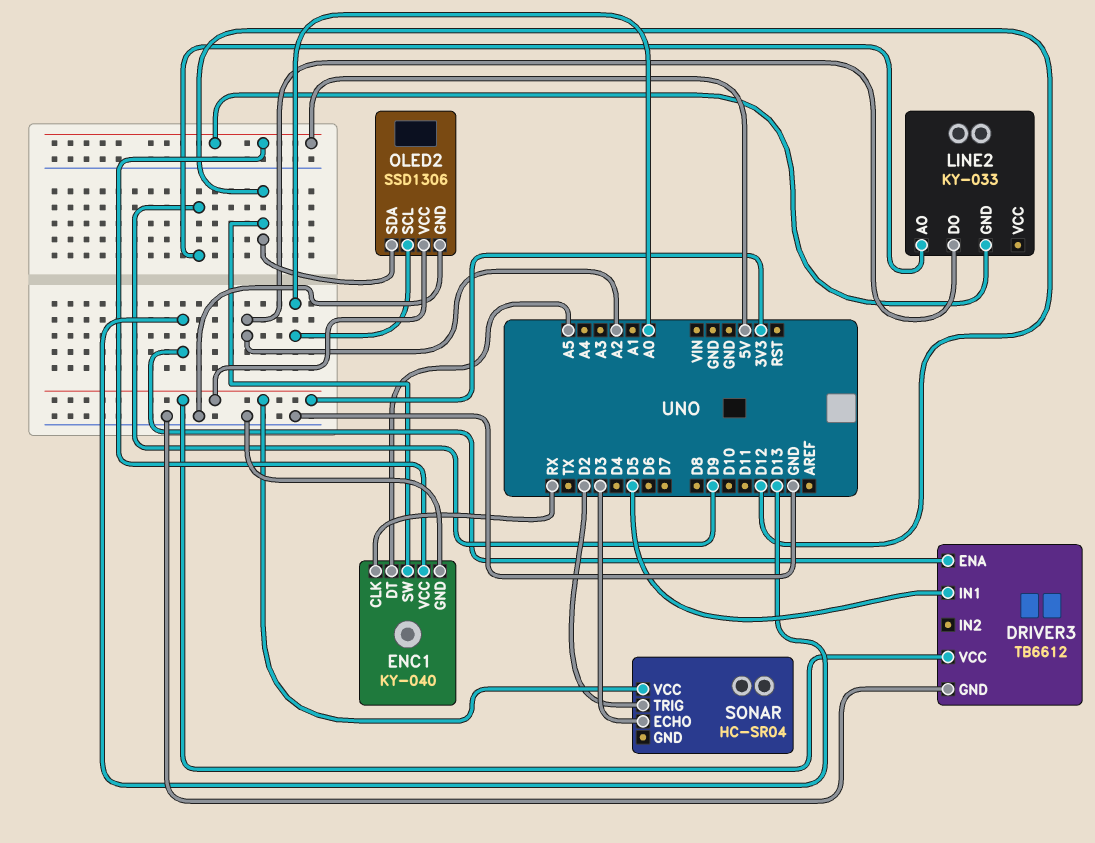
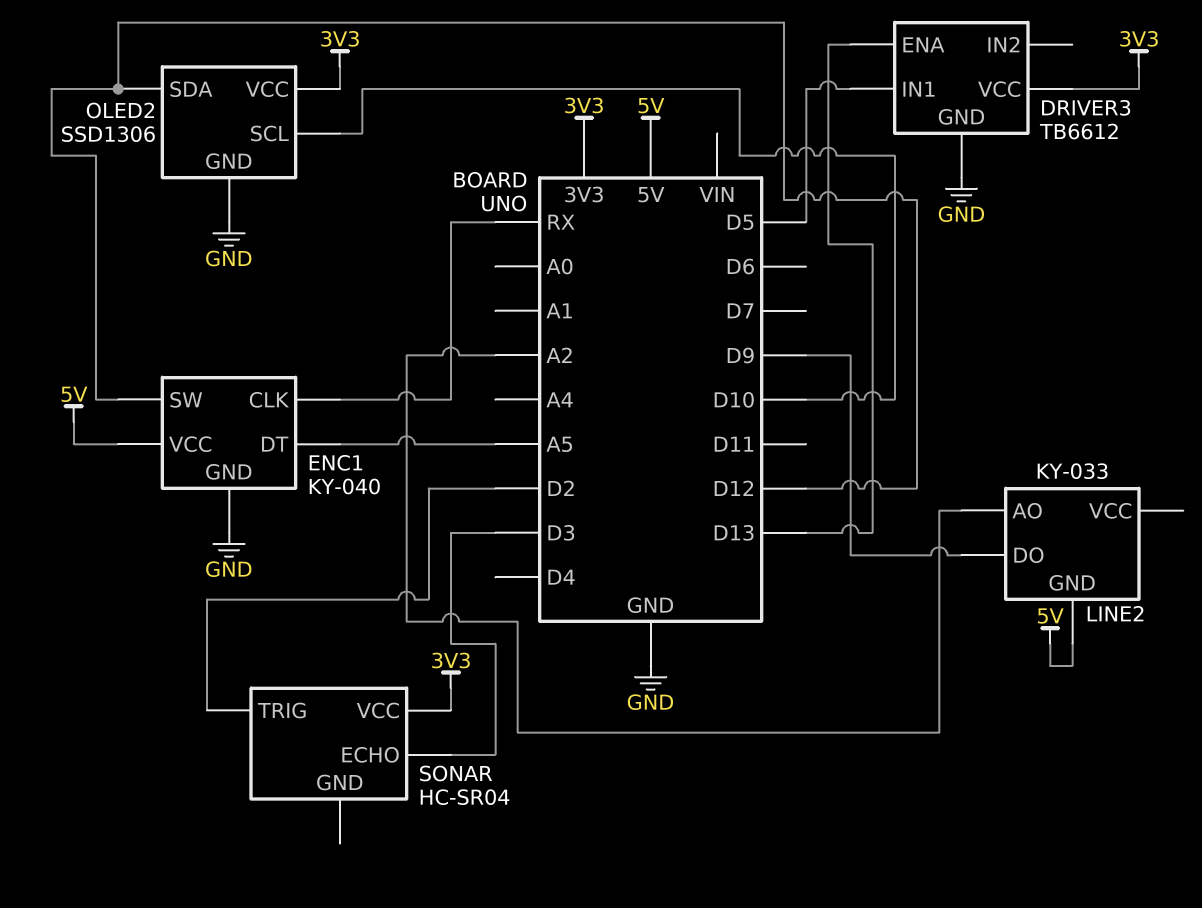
LINE2 pin AO: D9 -> A2
LINE2 pin DO: A2 -> D9
OLED2 pin SCL: A0 -> D10

